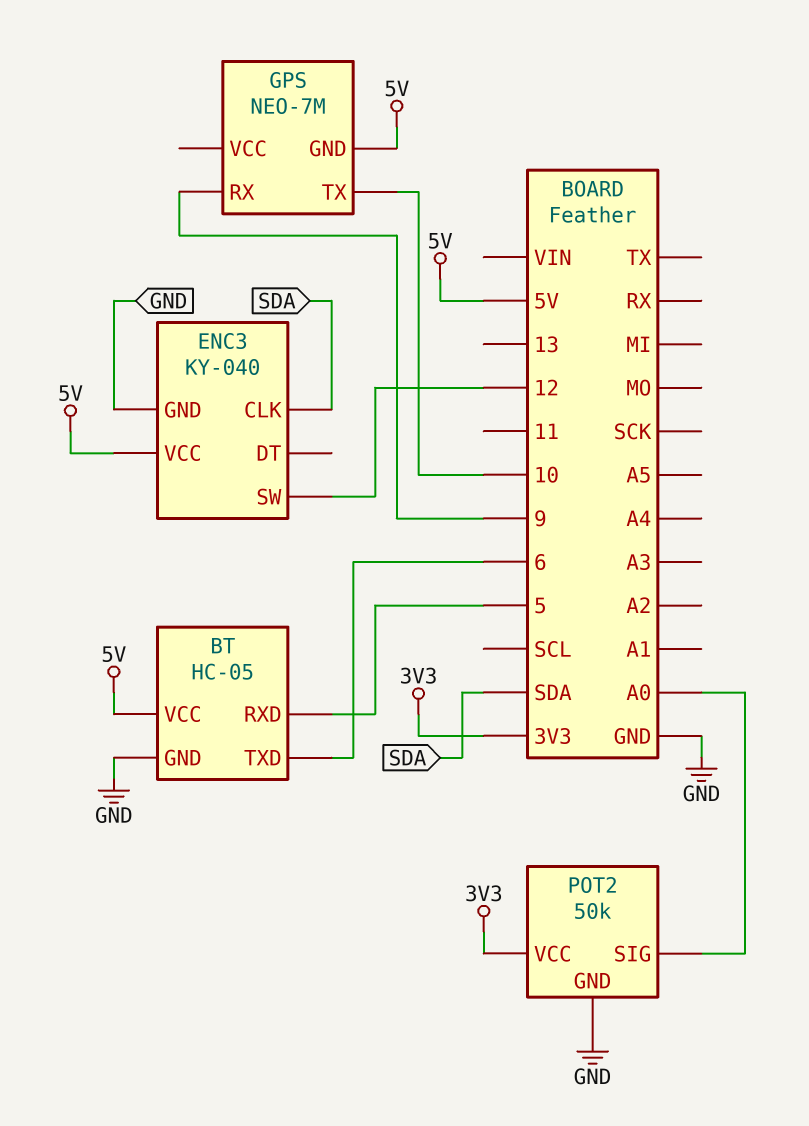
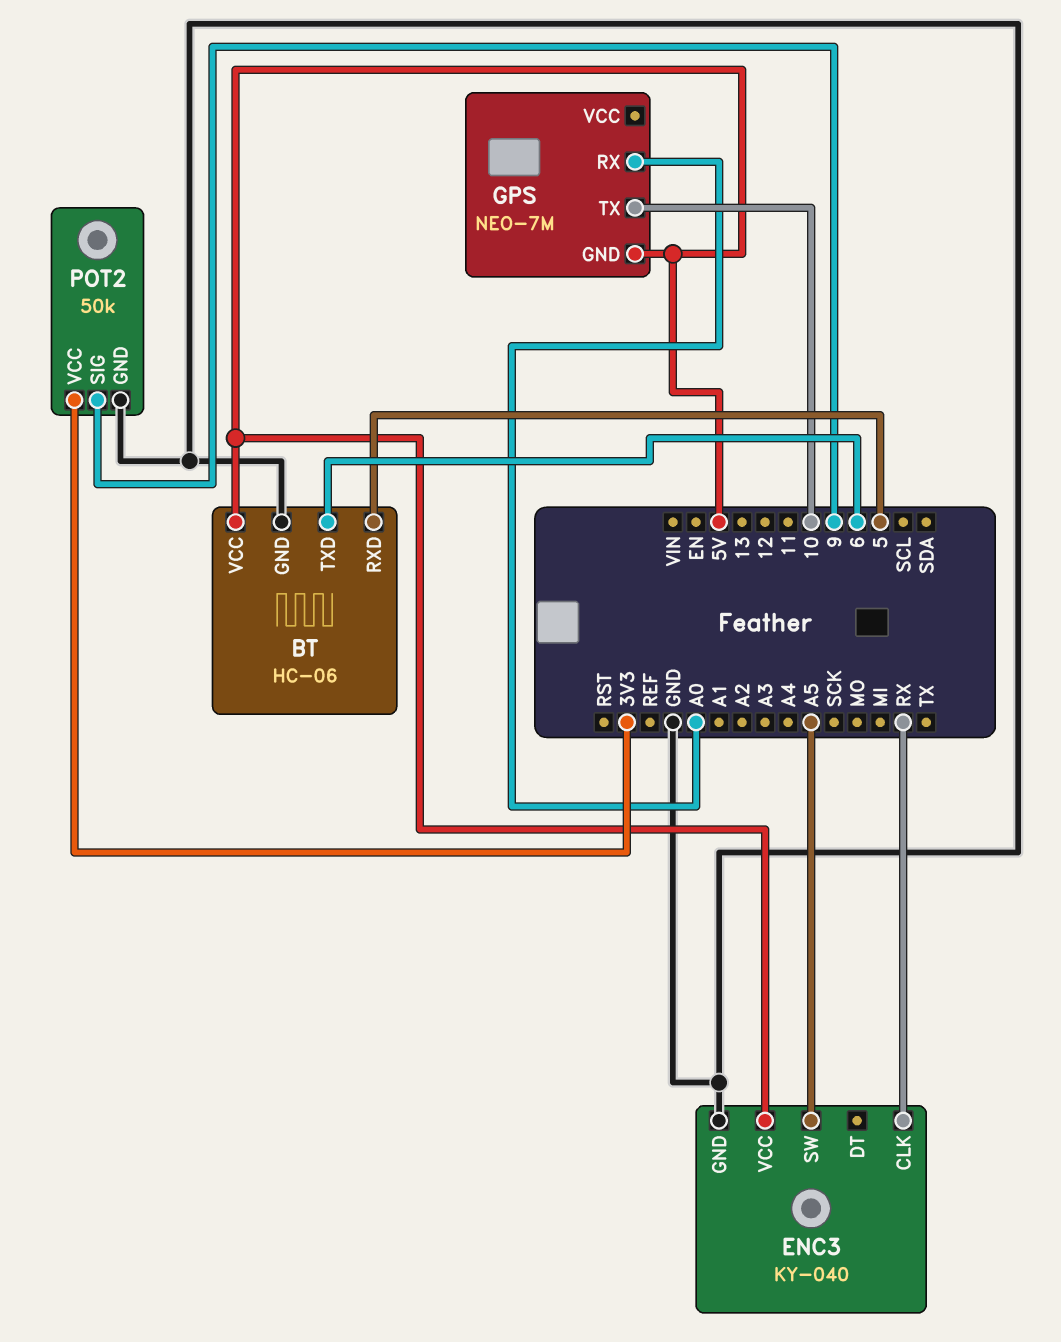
BT: HC-05 -> HC-06
ENC3 pin CLK: SDA -> RX
ENC3 pin SW: 12 -> A5
GPS pin RX: 9 -> A0
POT2 pin SIG: A0 -> 9

